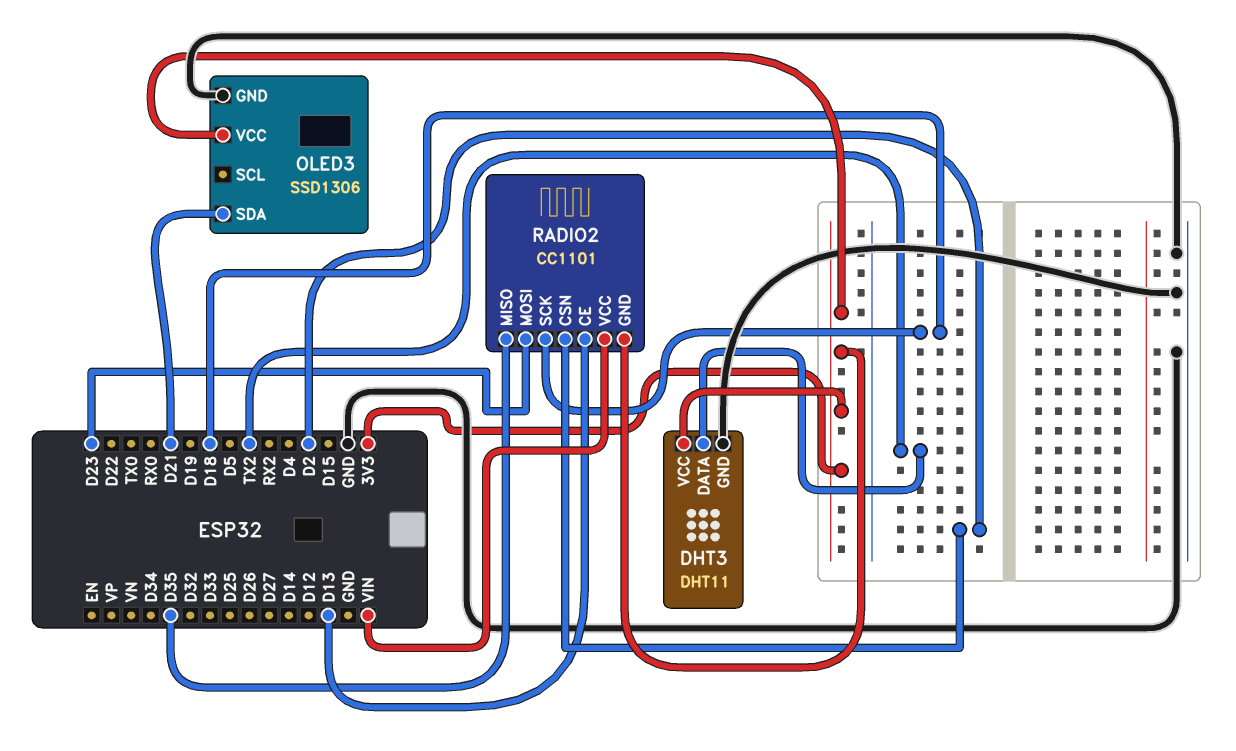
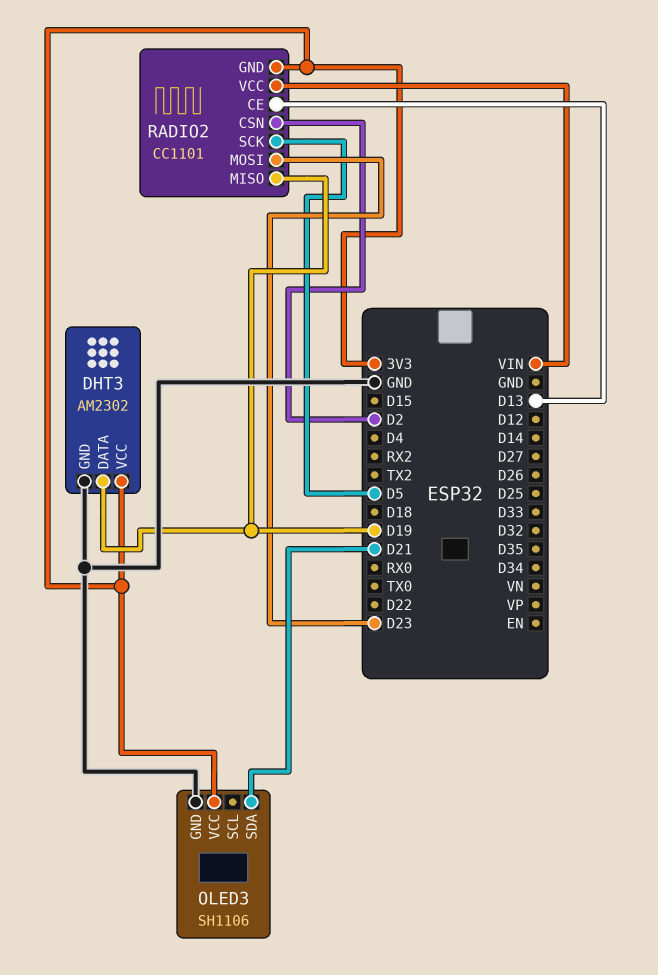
DHT3: DHT11 -> AM2302
DHT3 pin DATA: TX2 -> D19
OLED3: SSD1306 -> SH1106
RADIO2 pin MISO: D35 -> D19
RADIO2 pin SCK: D18 -> D5

